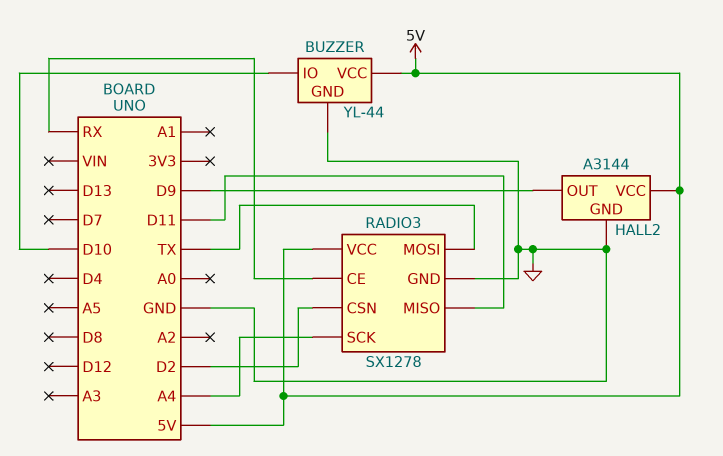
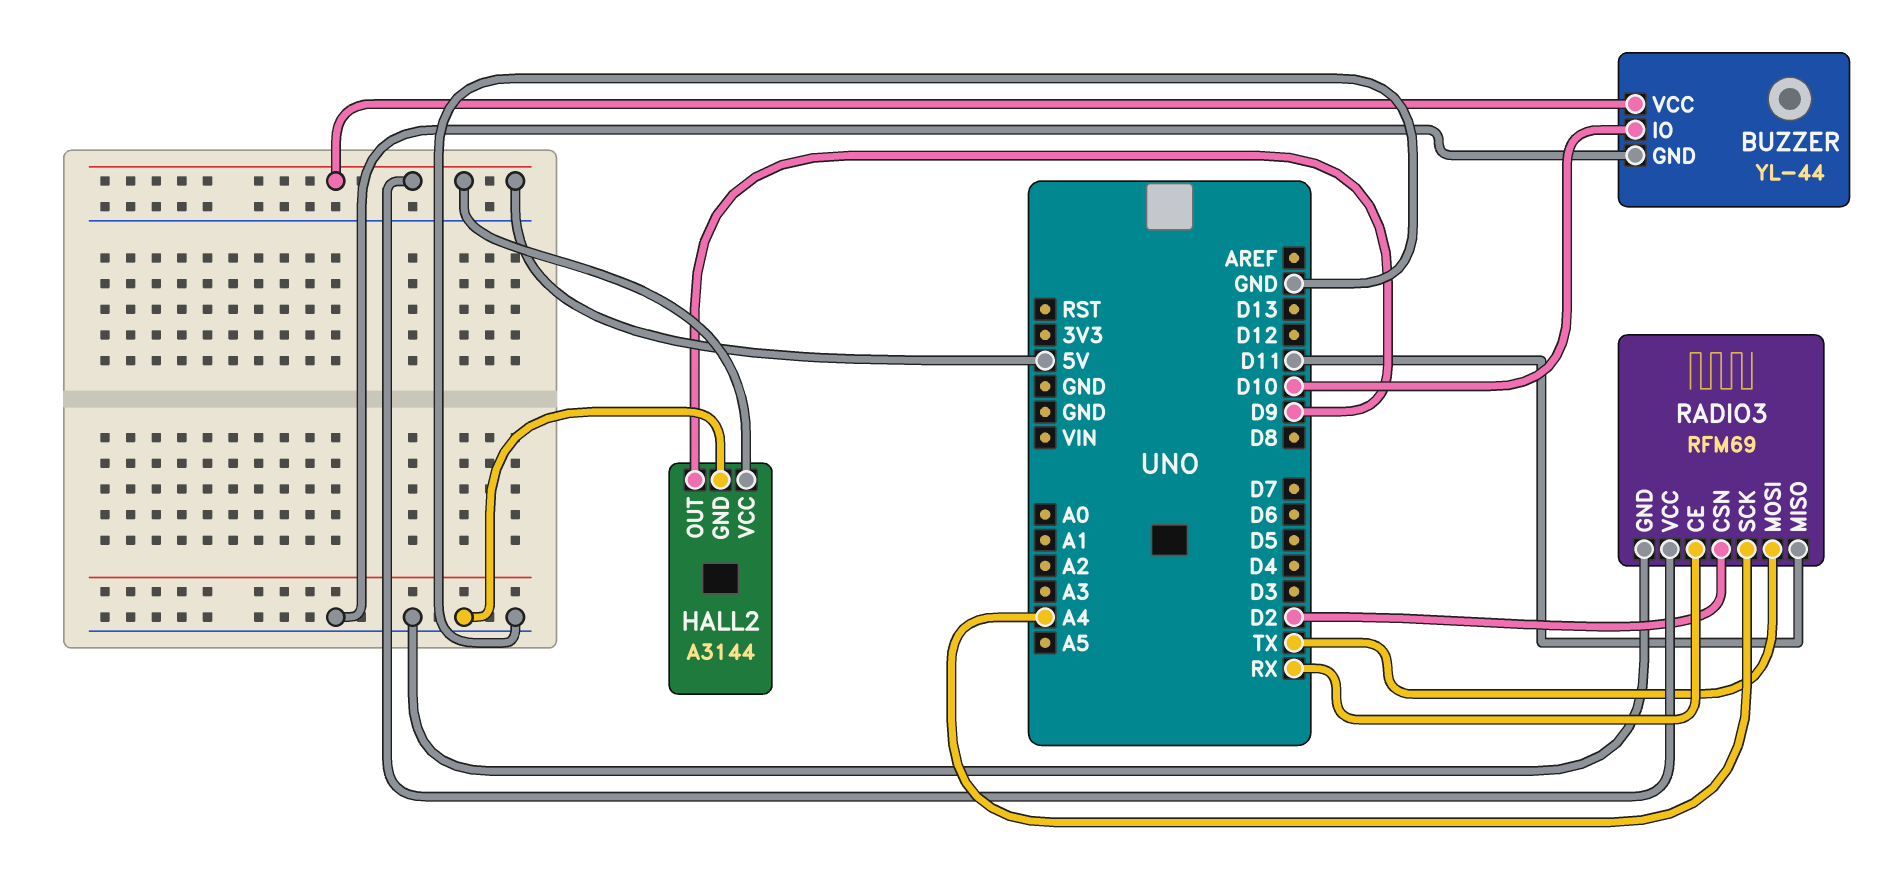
RADIO3: SX1278 -> RFM69

